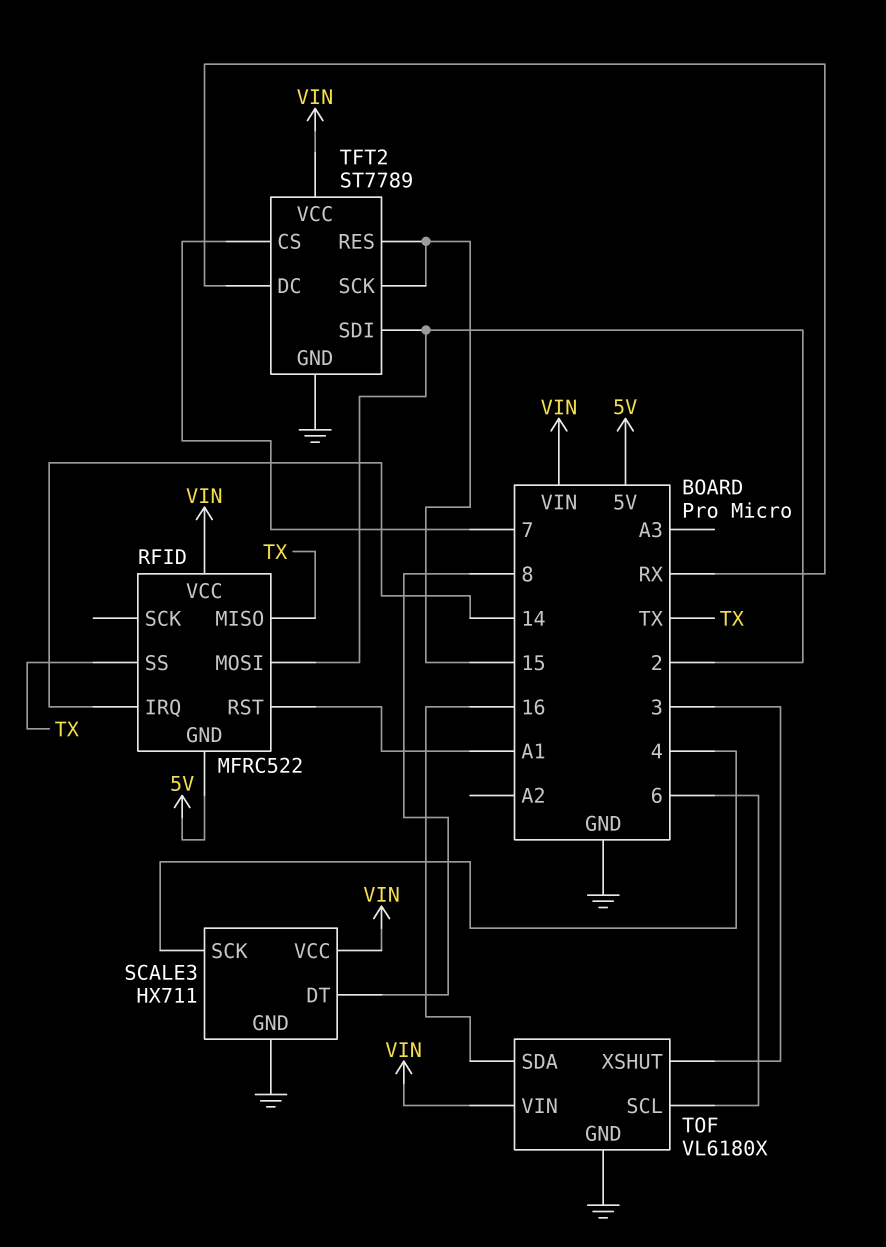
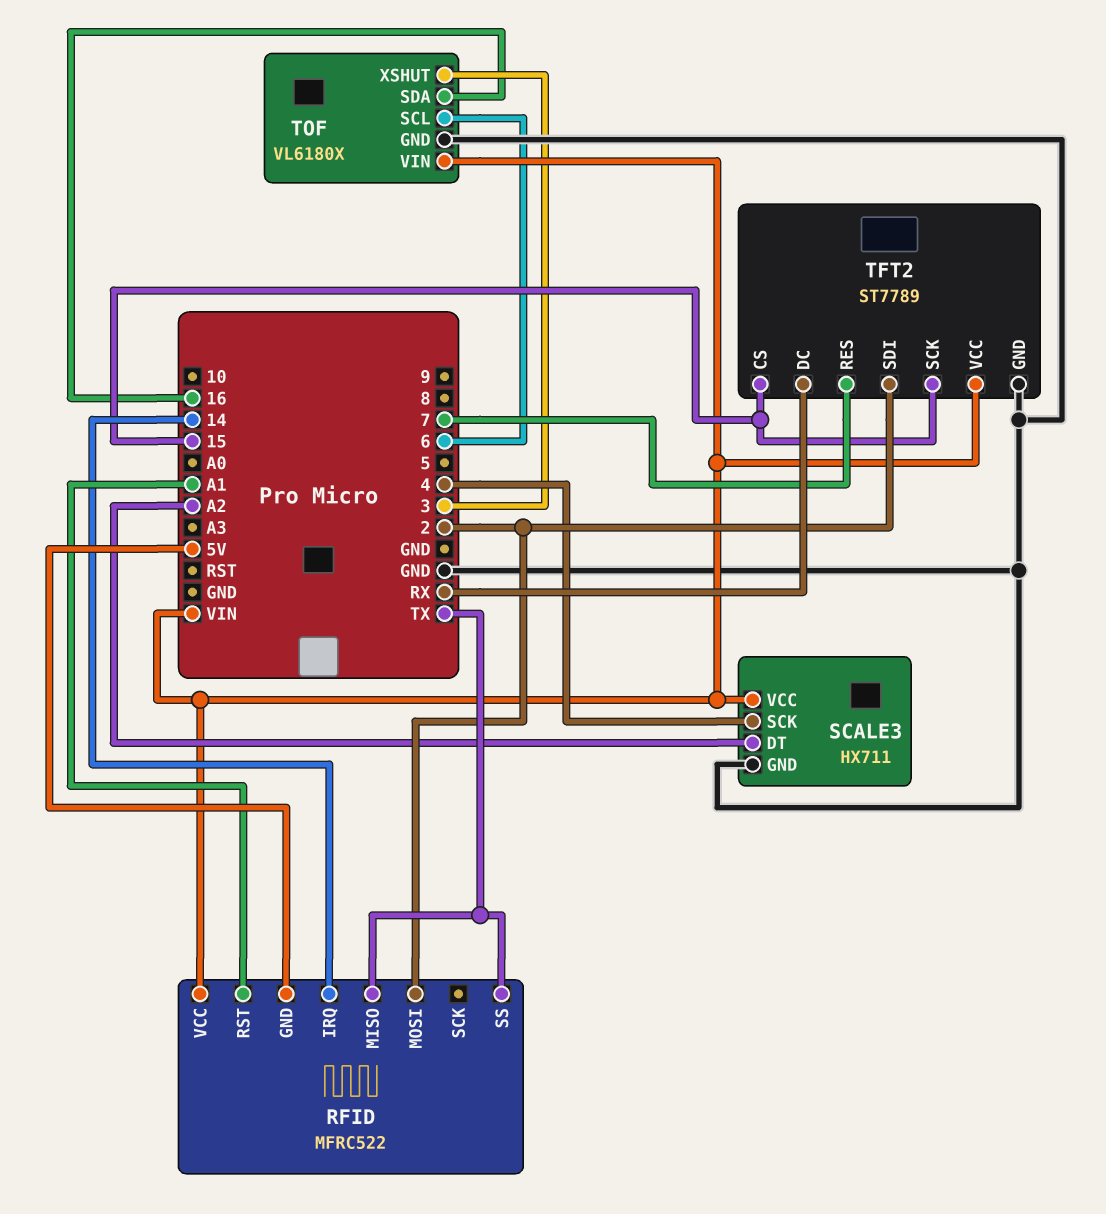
SCALE3 pin DT: 8 -> A2
TFT2 pin CS: 7 -> 15
TFT2 pin RES: 15 -> 7

